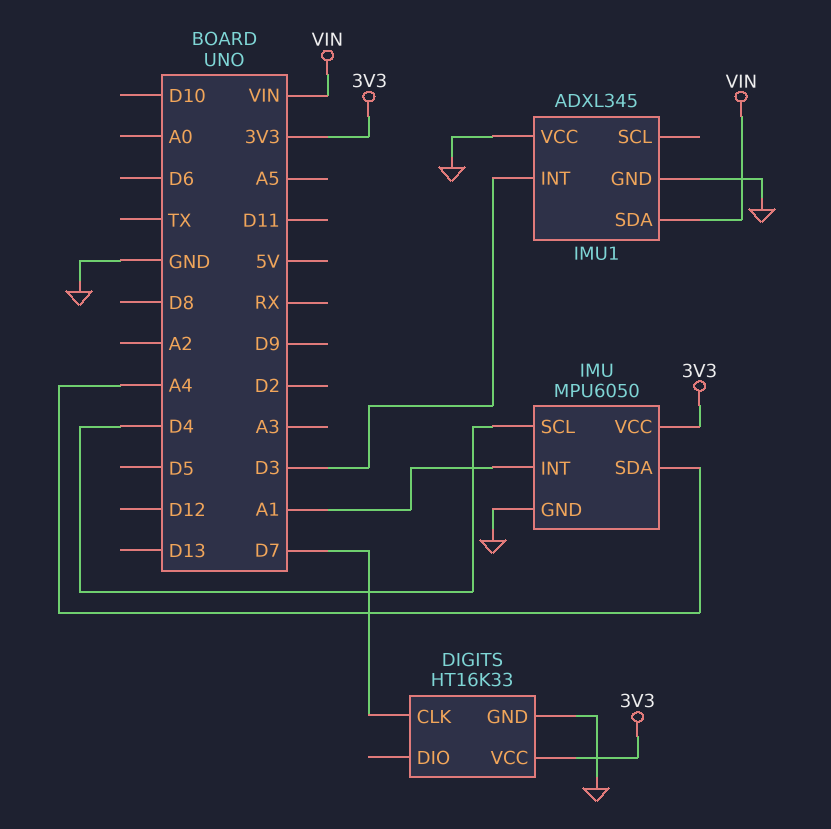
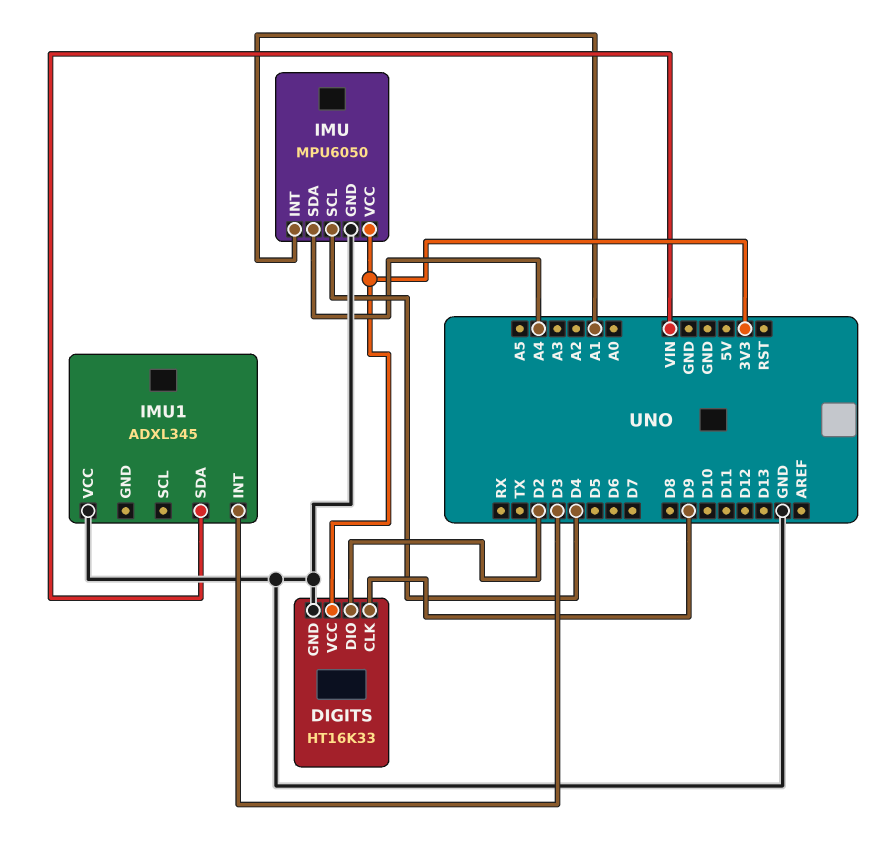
DIGITS pin CLK: D7 -> D9
DIGITS pin DIO: none -> D2
IMU1 pin GND: GND -> none

